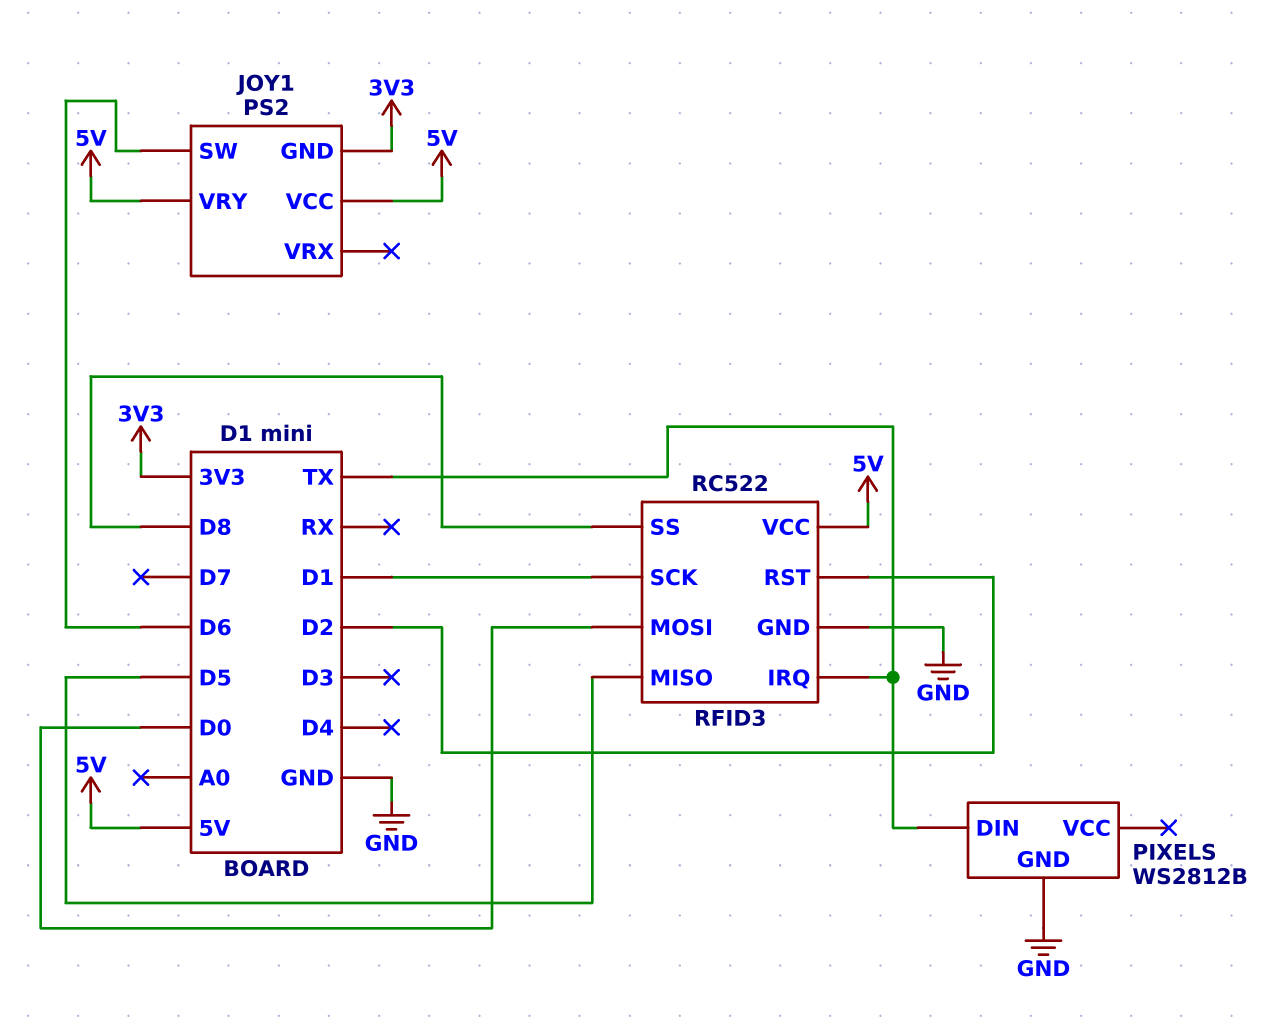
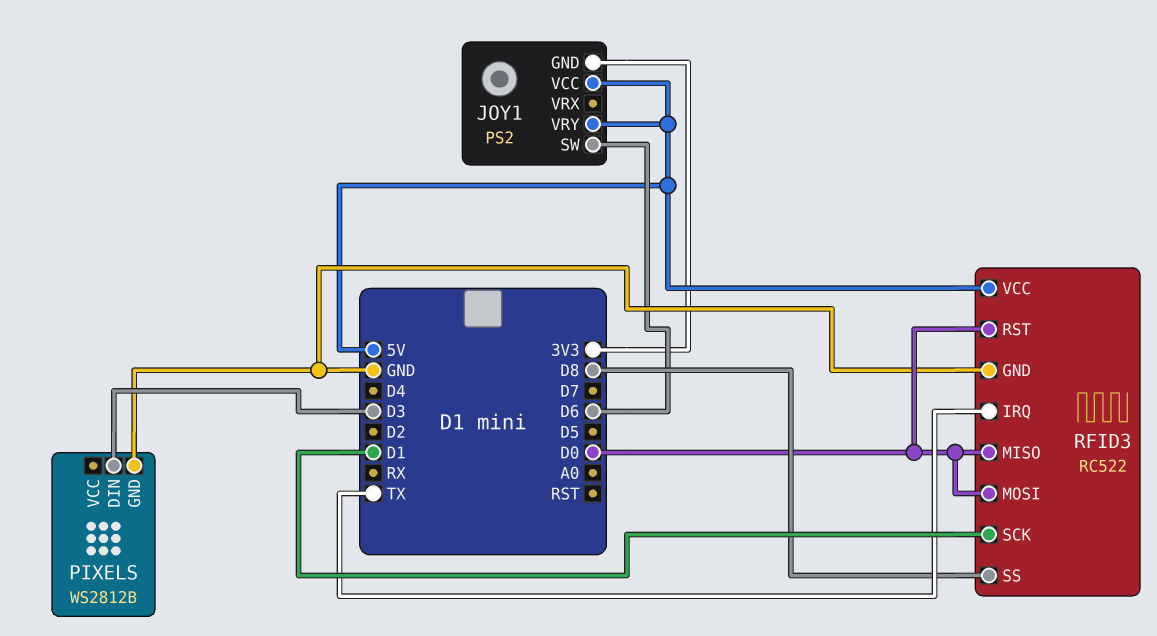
PIXELS pin DIN: TX -> D3
RFID3 pin MISO: D5 -> D0
RFID3 pin RST: D2 -> D0

